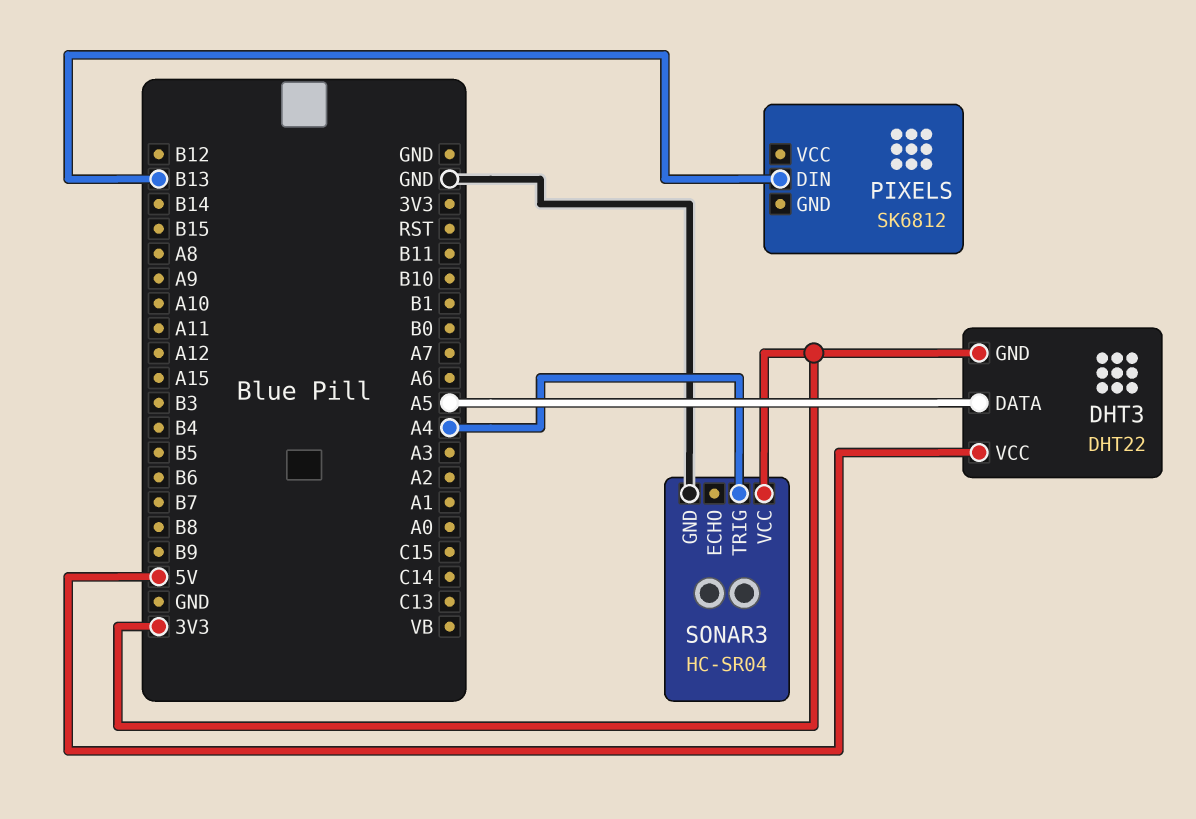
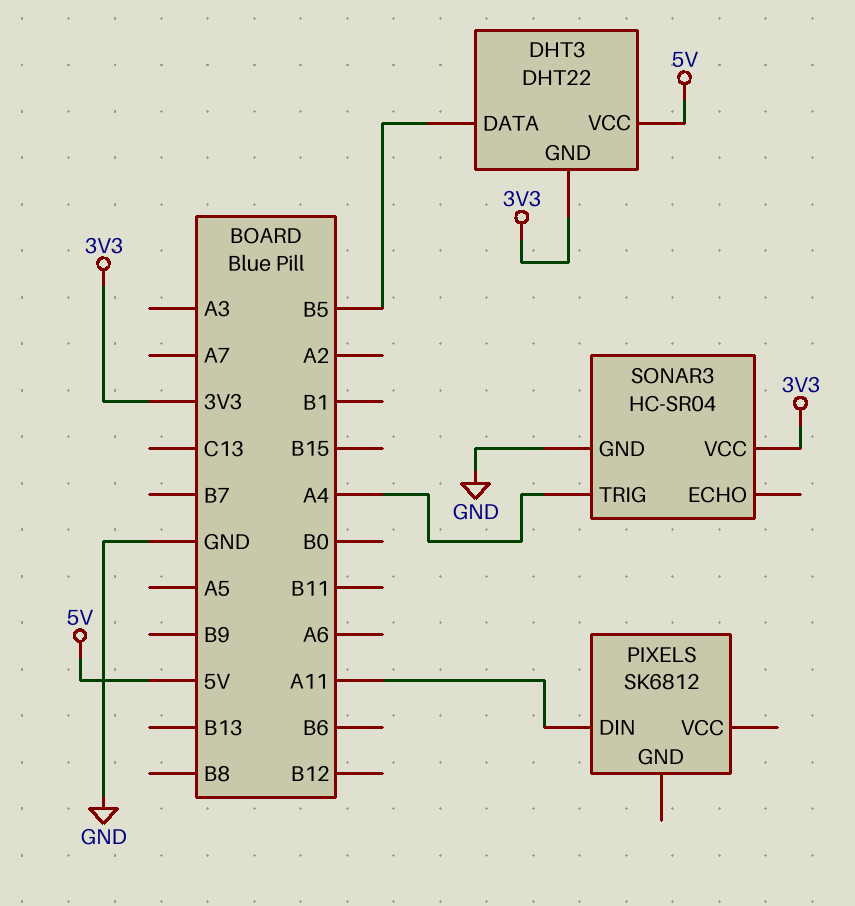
DHT3 pin DATA: A5 -> B5
PIXELS pin DIN: B13 -> A11

